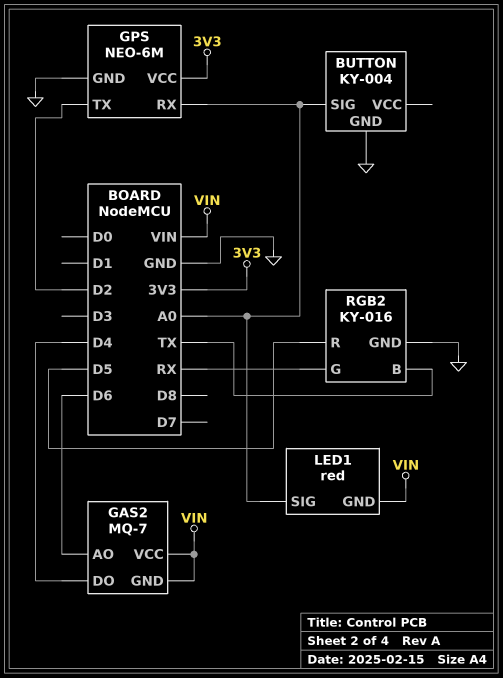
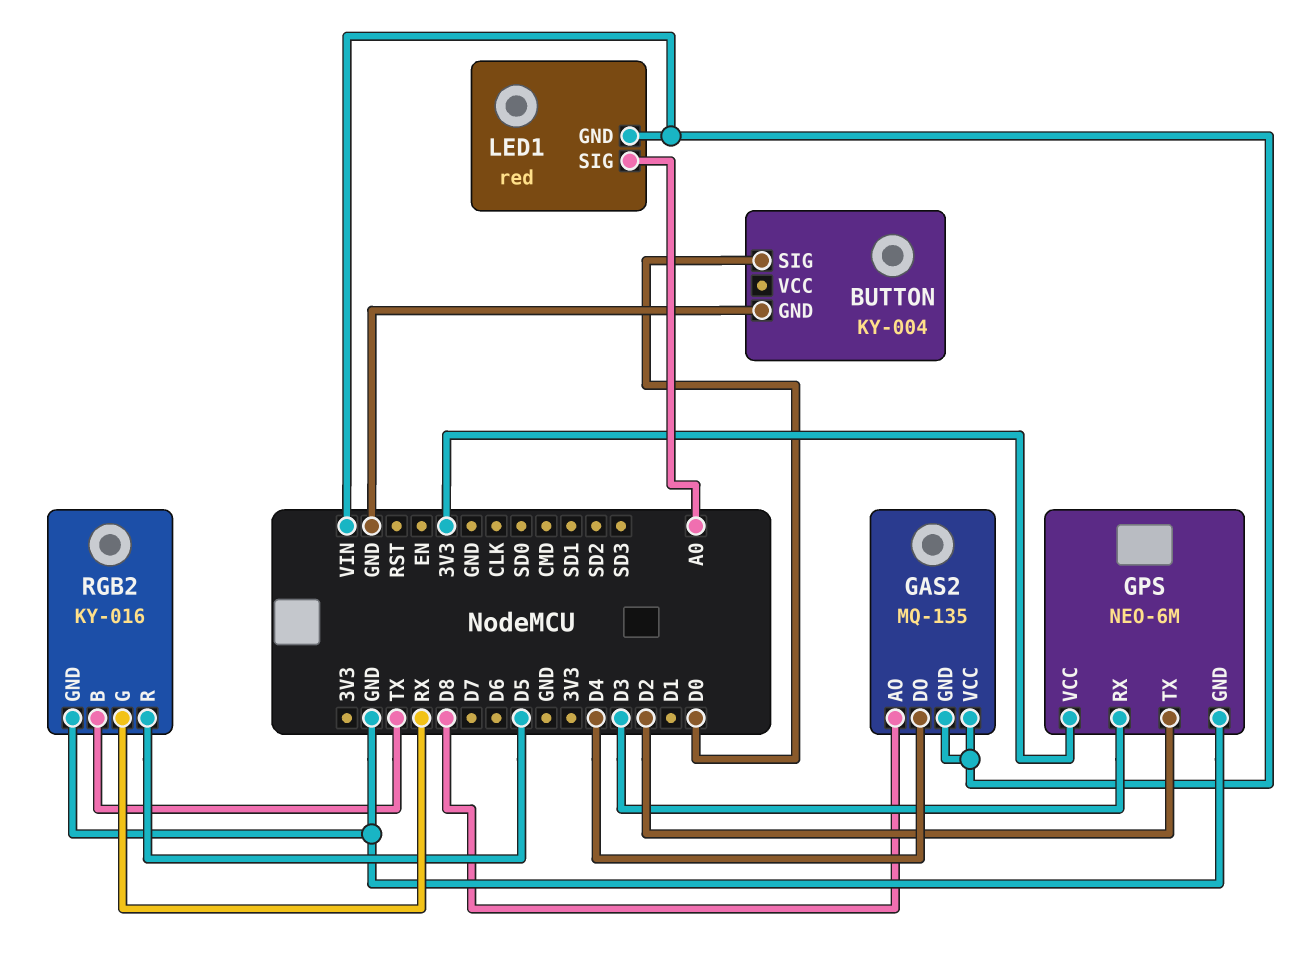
BUTTON pin SIG: A0 -> D0
GAS2: MQ-7 -> MQ-135
GAS2 pin AO: D6 -> D8
GPS pin RX: A0 -> D3

